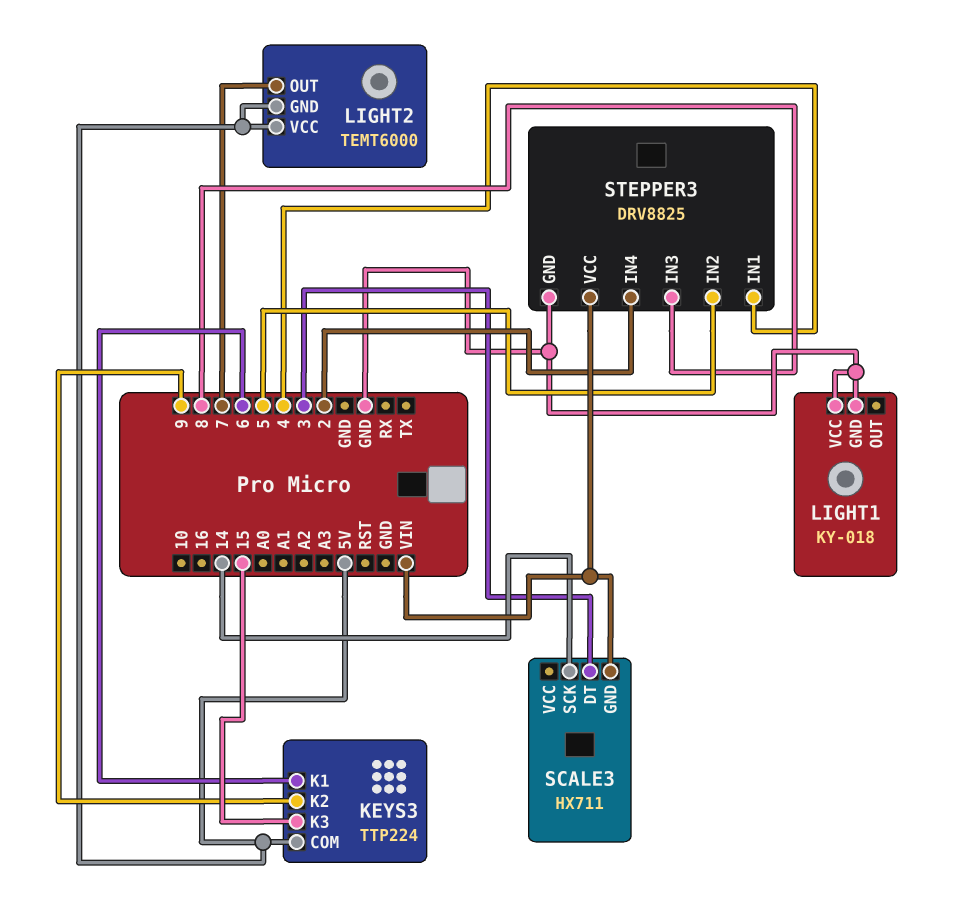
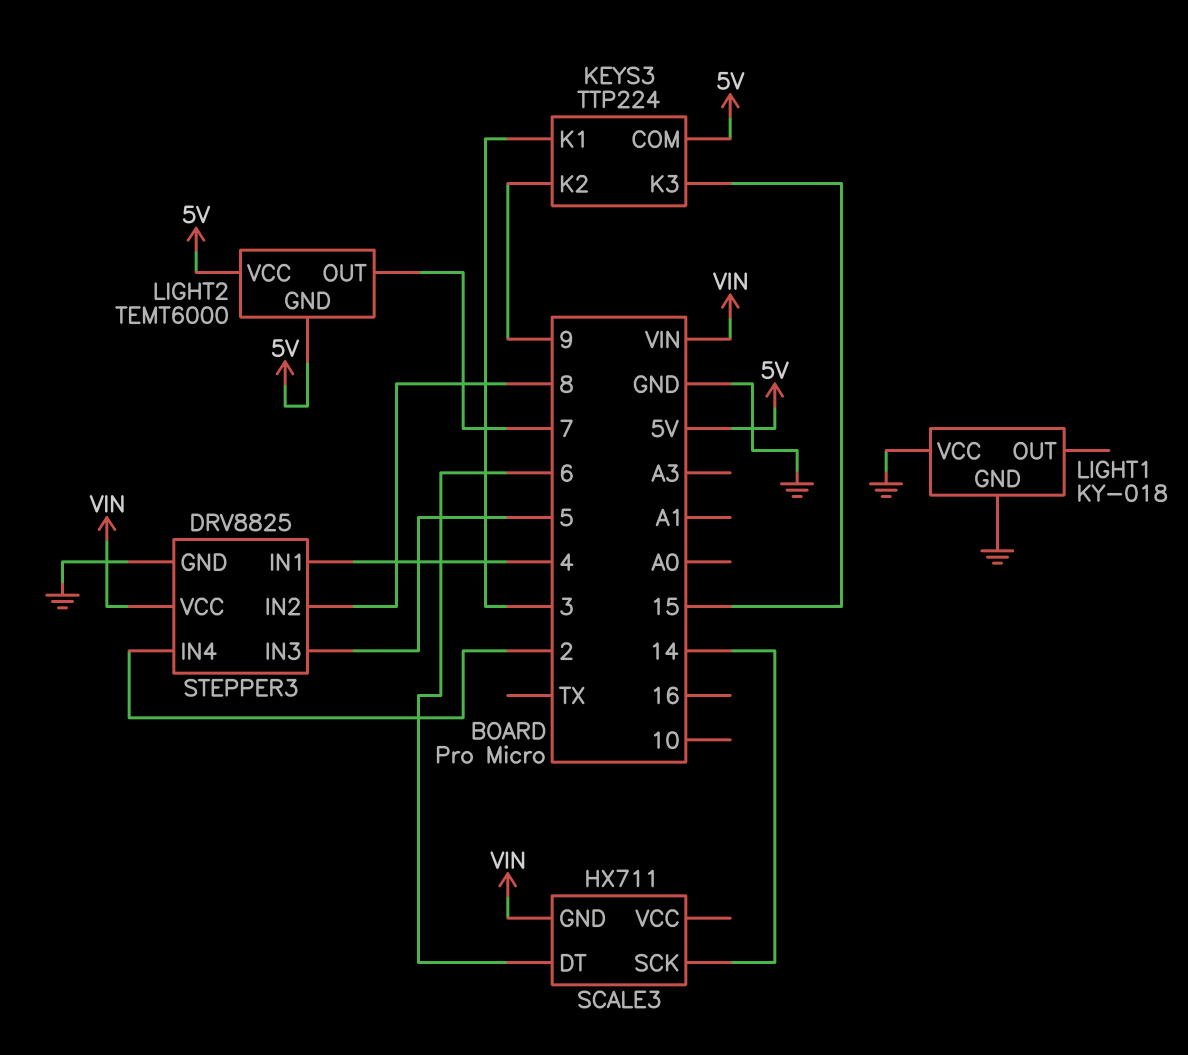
KEYS3 pin K1: 6 -> 3
SCALE3 pin DT: 3 -> 6
STEPPER3 pin IN2: 5 -> 8
STEPPER3 pin IN3: 8 -> 5

